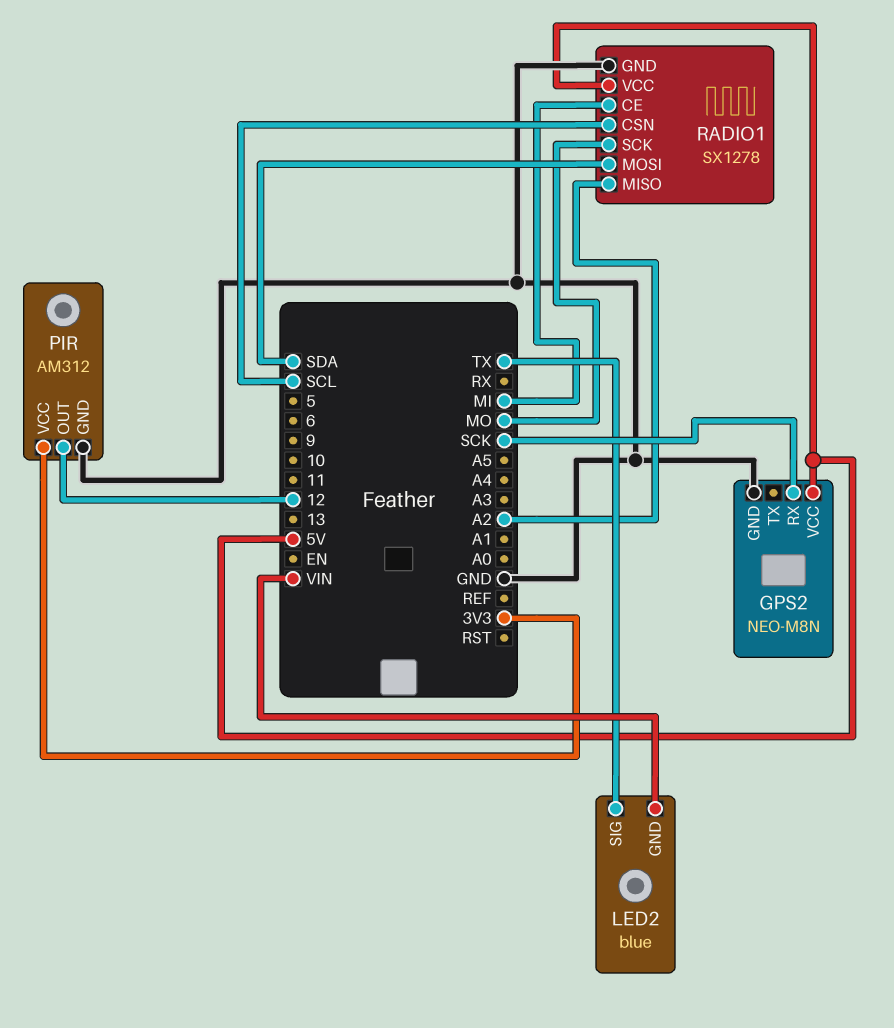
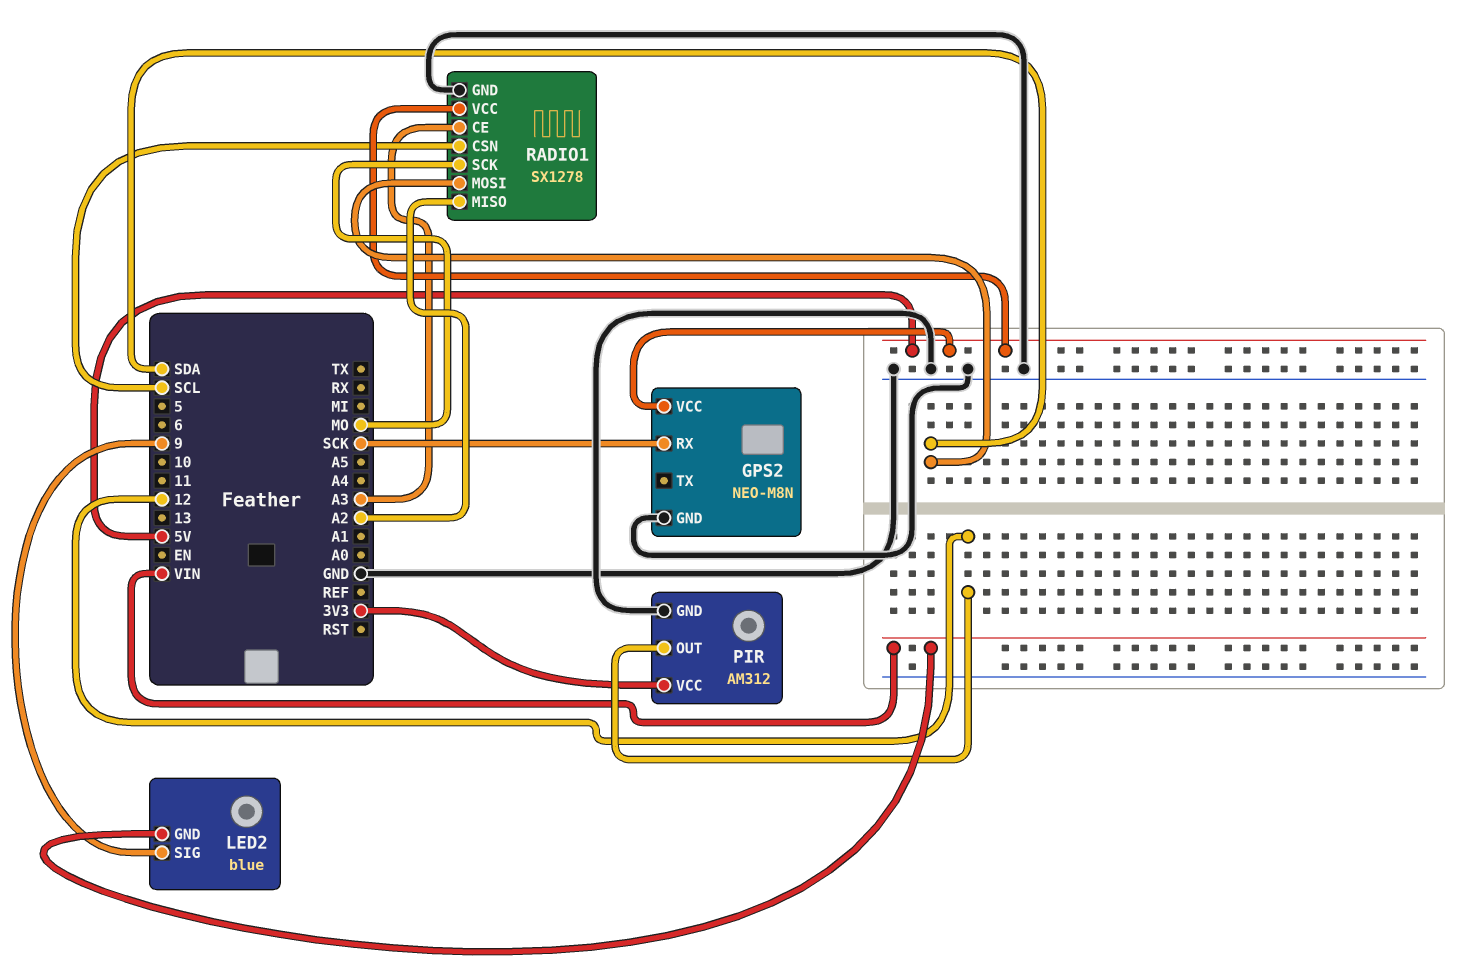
LED2 pin SIG: TX -> 9
RADIO1 pin CE: MI -> A3

